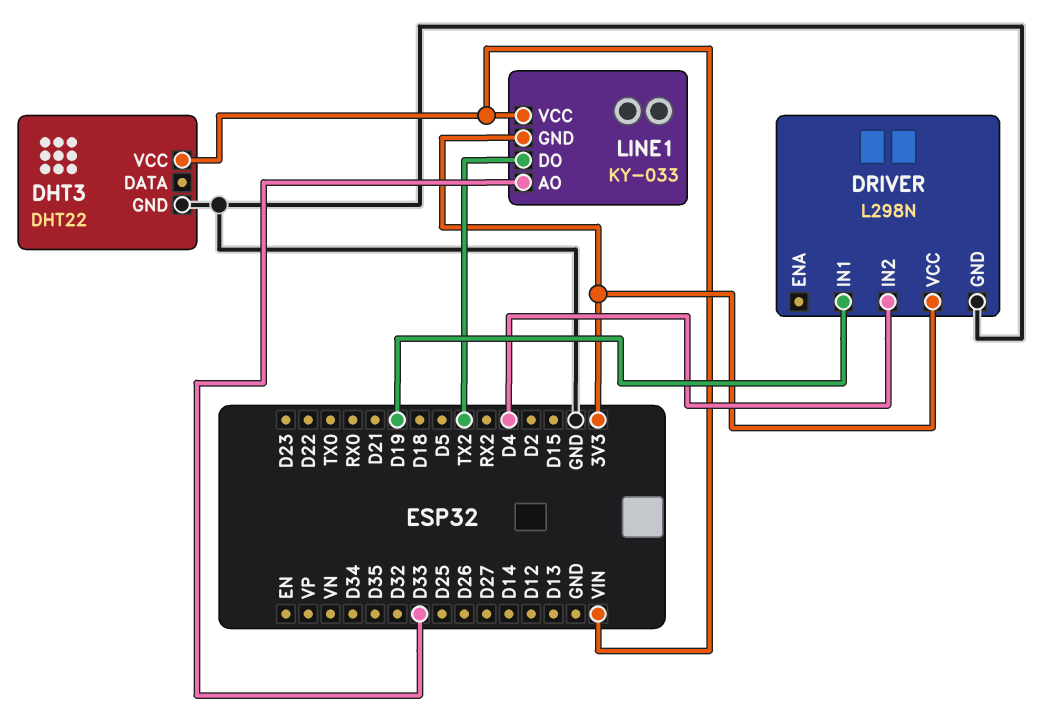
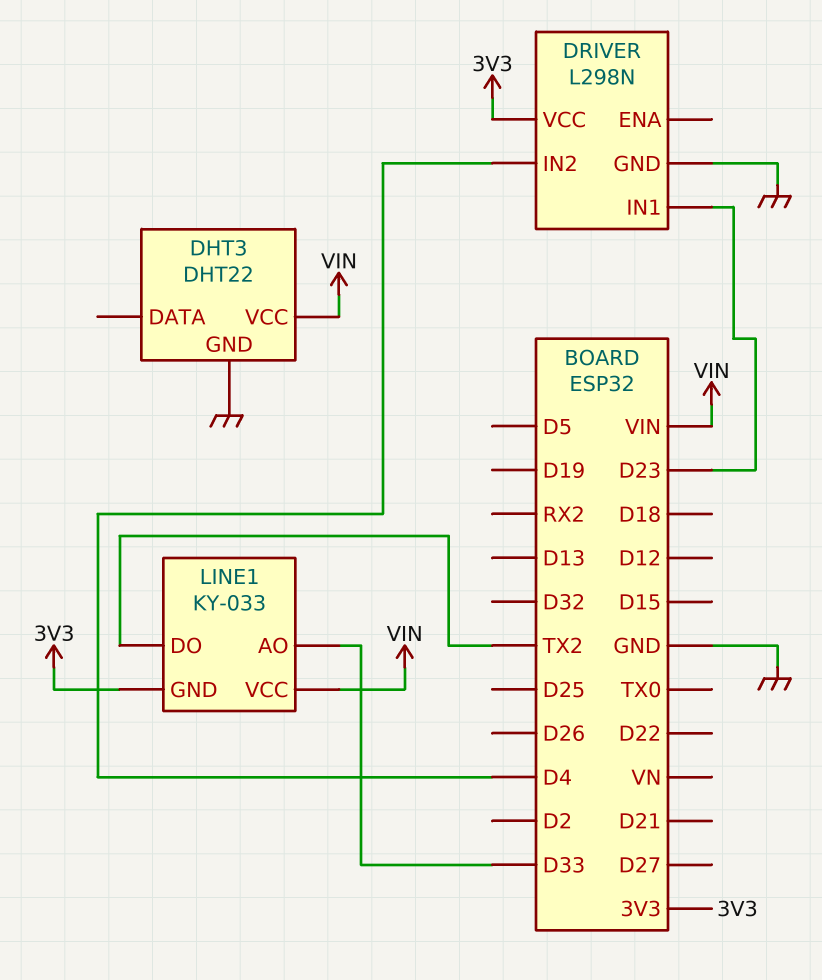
DRIVER pin IN1: D19 -> D23

